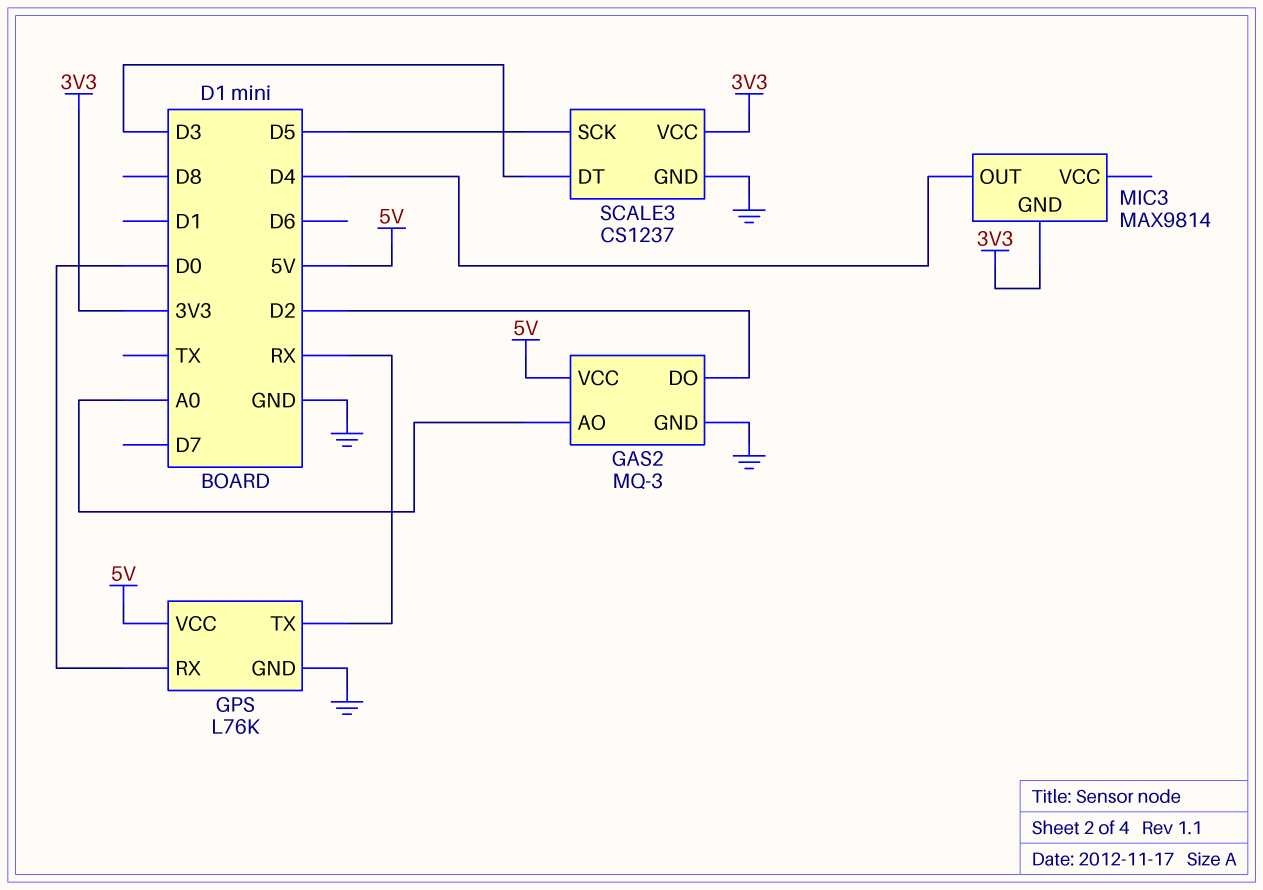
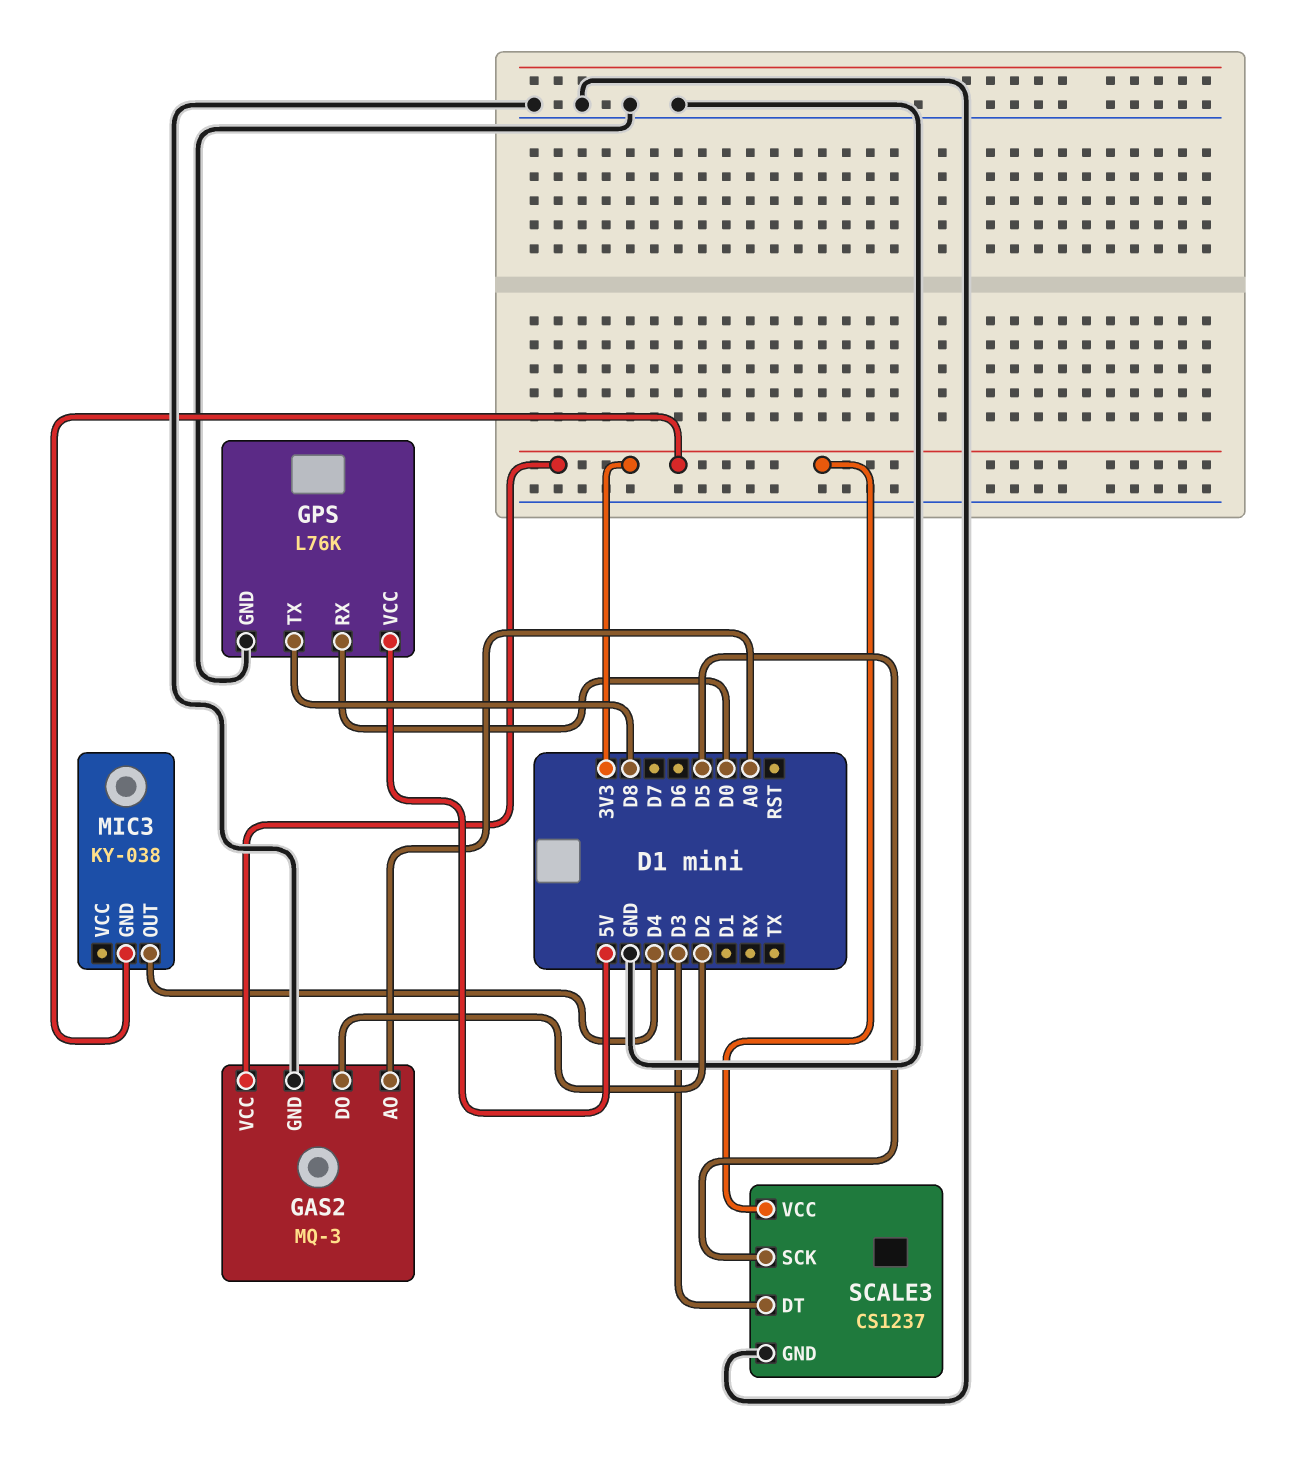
GAS2 pin VCC: 5V -> 3V3
GPS pin TX: RX -> D8
MIC3: MAX9814 -> KY-038

